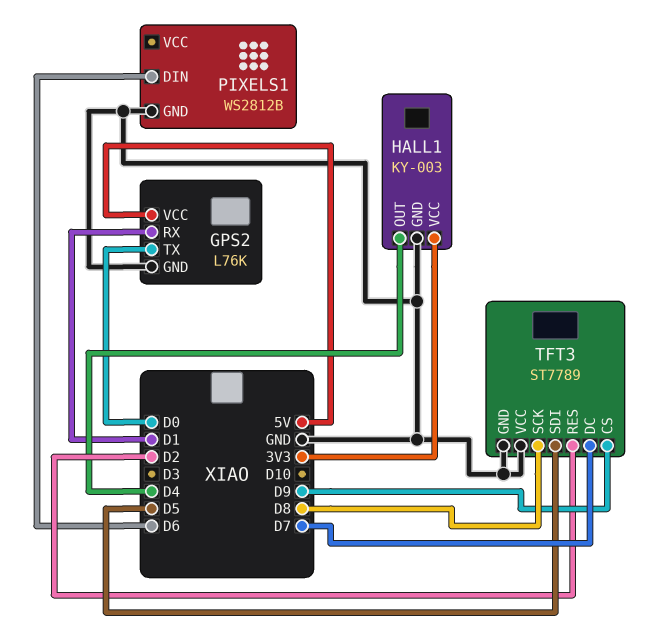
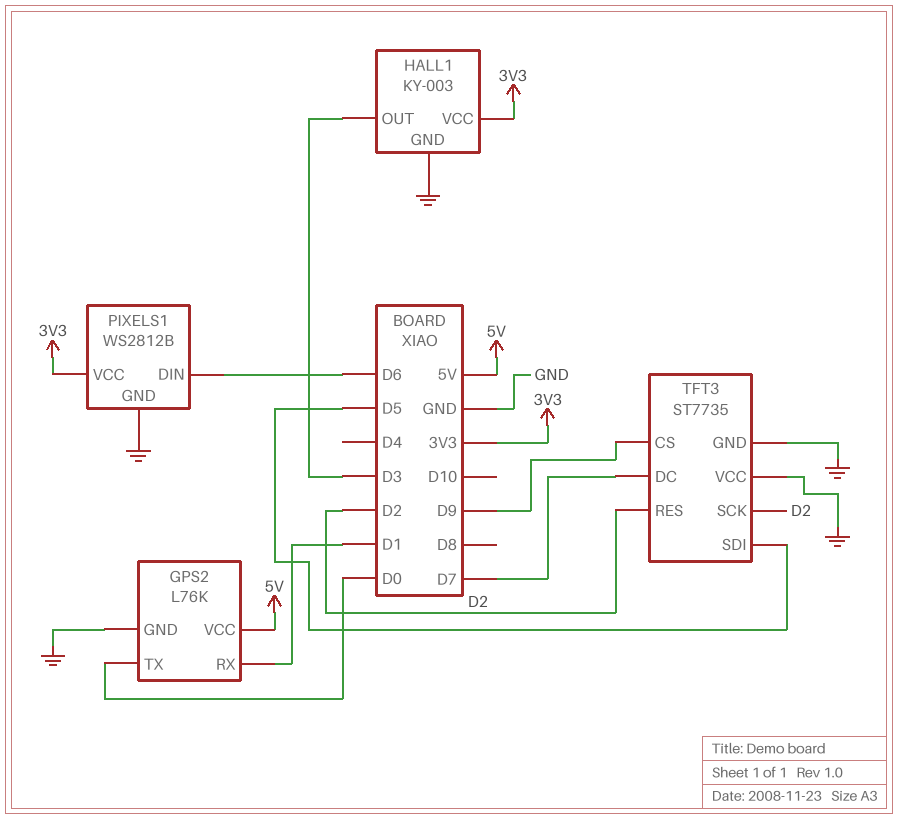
HALL1 pin OUT: D4 -> D3
PIXELS1 pin VCC: none -> 3V3
TFT3: ST7789 -> ST7735
TFT3 pin SCK: D8 -> D2

